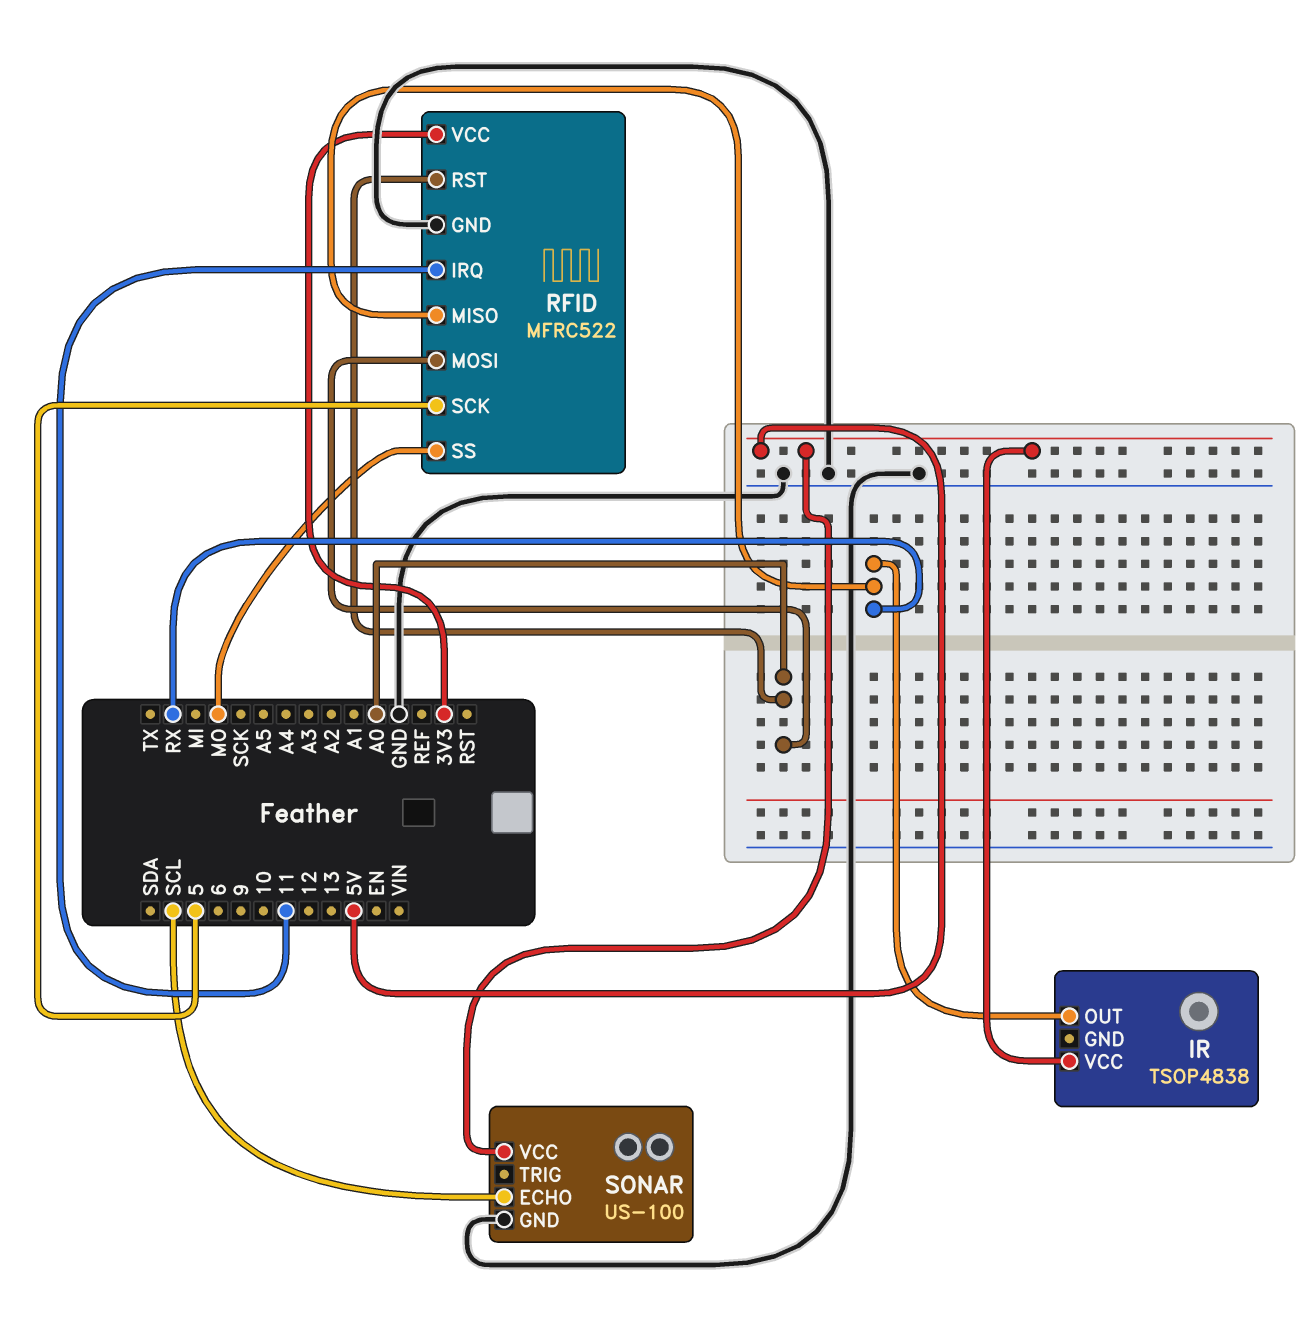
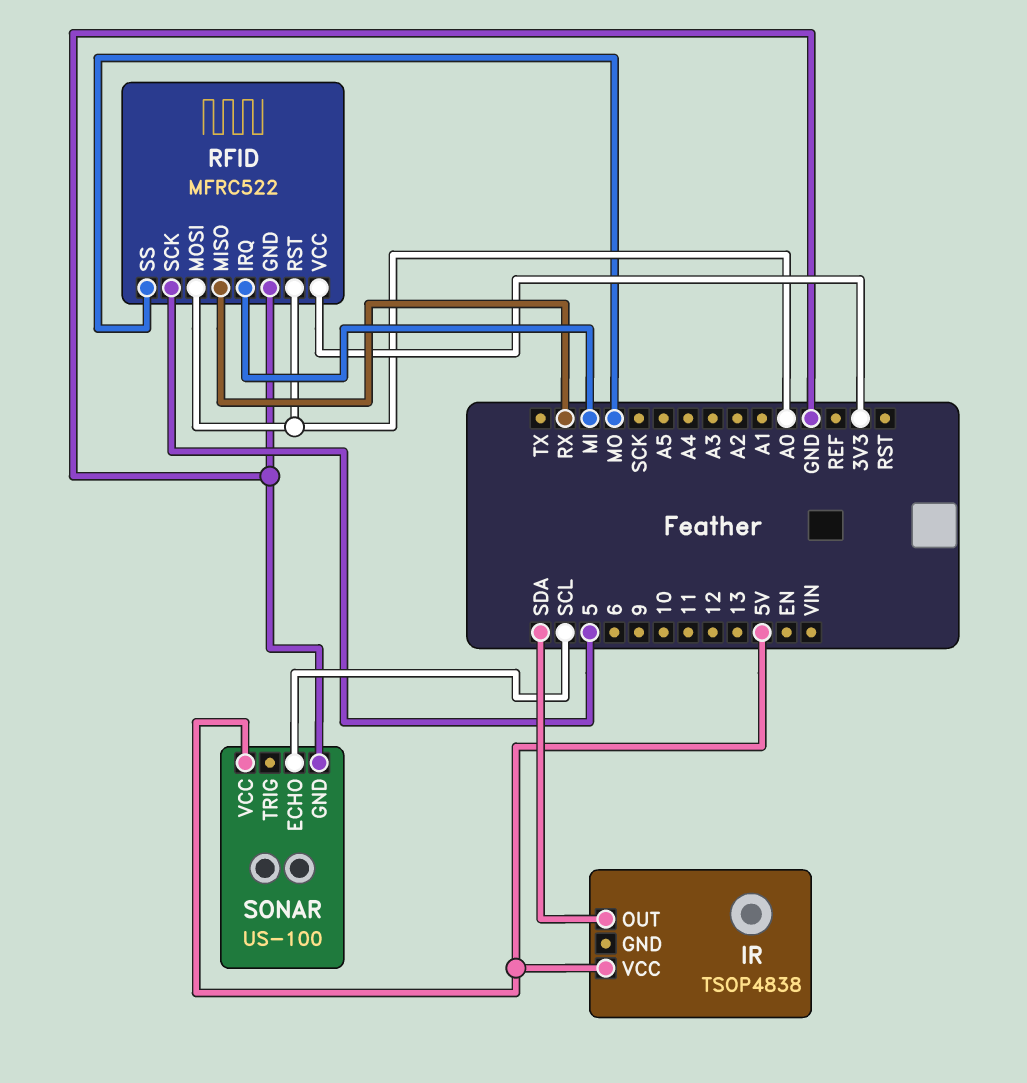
IR pin OUT: RX -> SDA
RFID pin IRQ: 11 -> MI

